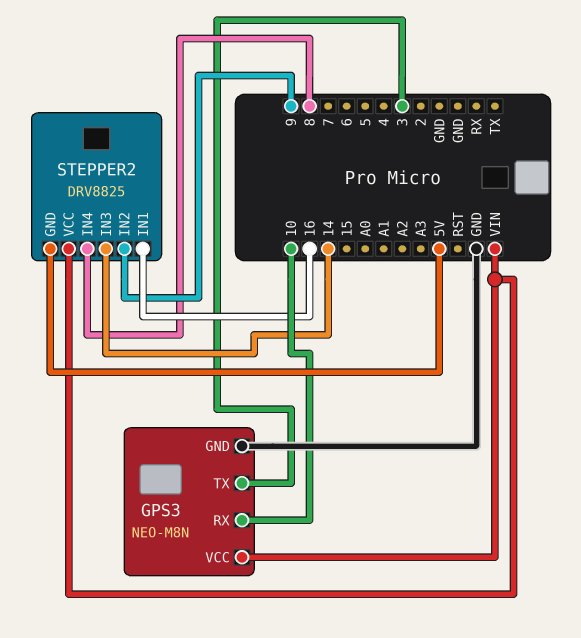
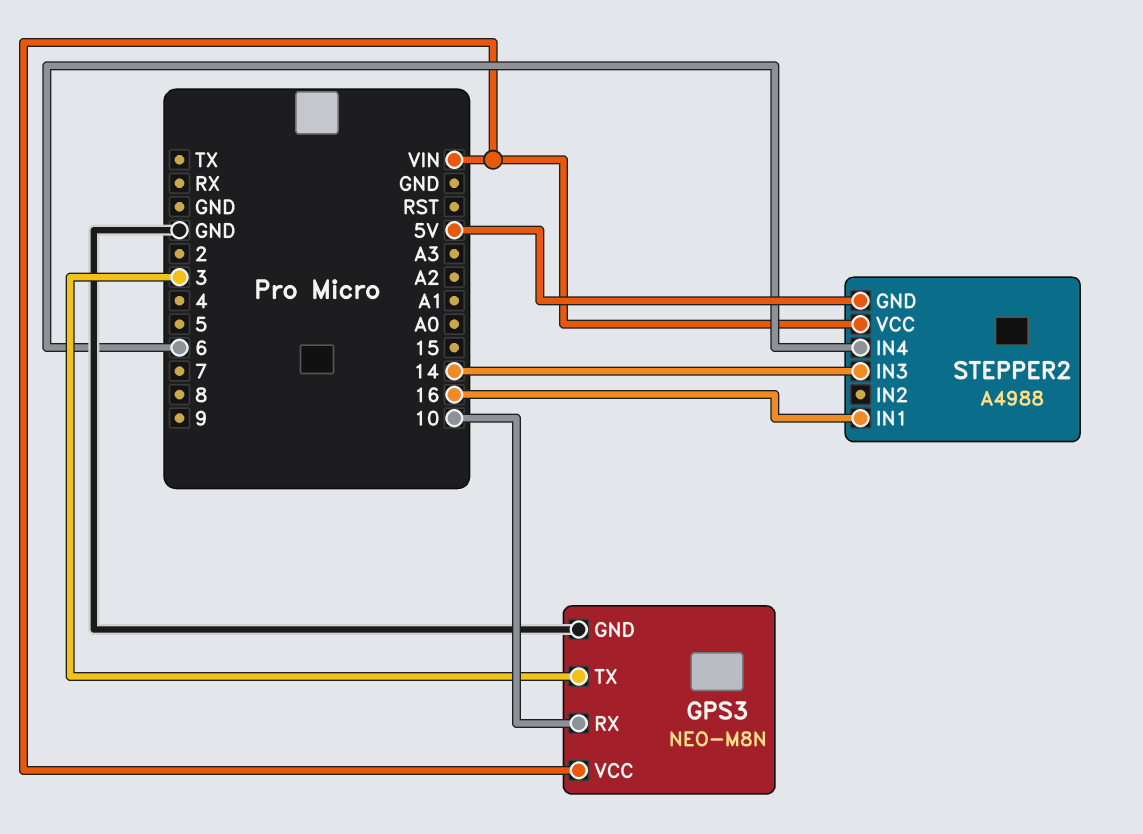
STEPPER2: DRV8825 -> A4988
STEPPER2 pin IN2: 9 -> none
STEPPER2 pin IN4: 8 -> 6

